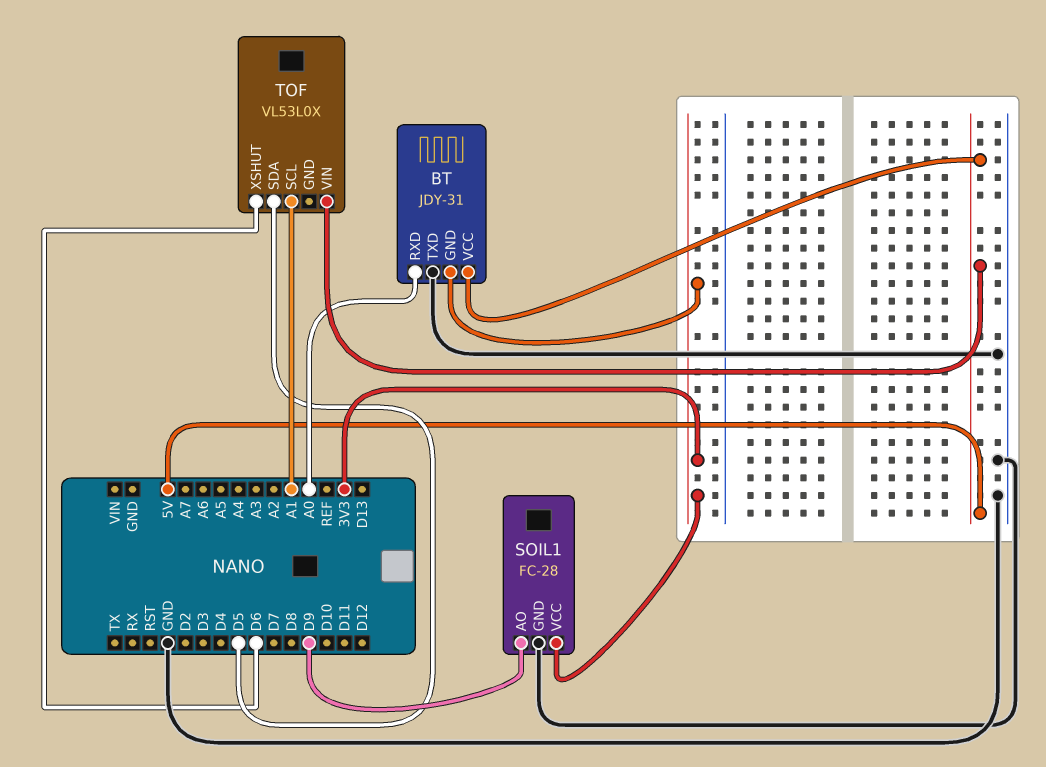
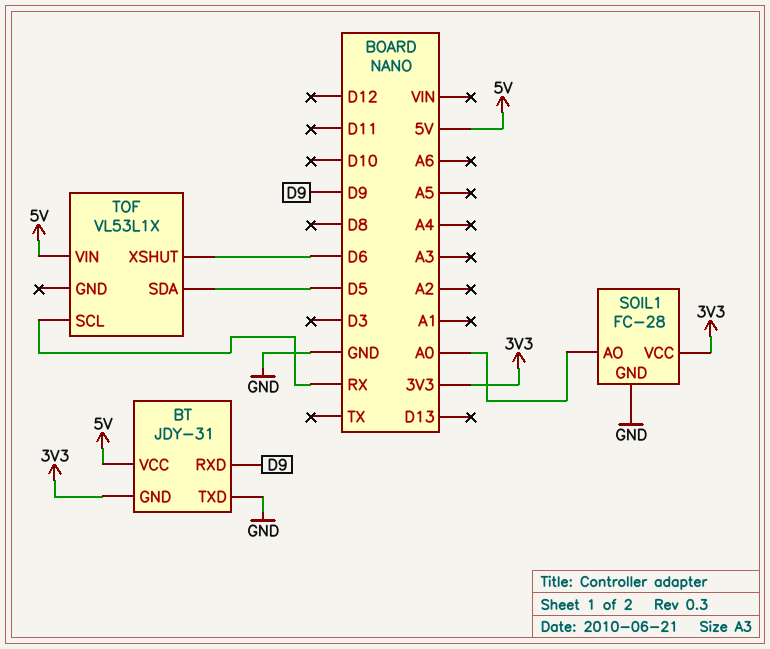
BT pin RXD: A0 -> D9
SOIL1 pin AO: D9 -> A0
TOF: VL53L0X -> VL53L1X
TOF pin SCL: A1 -> RX

